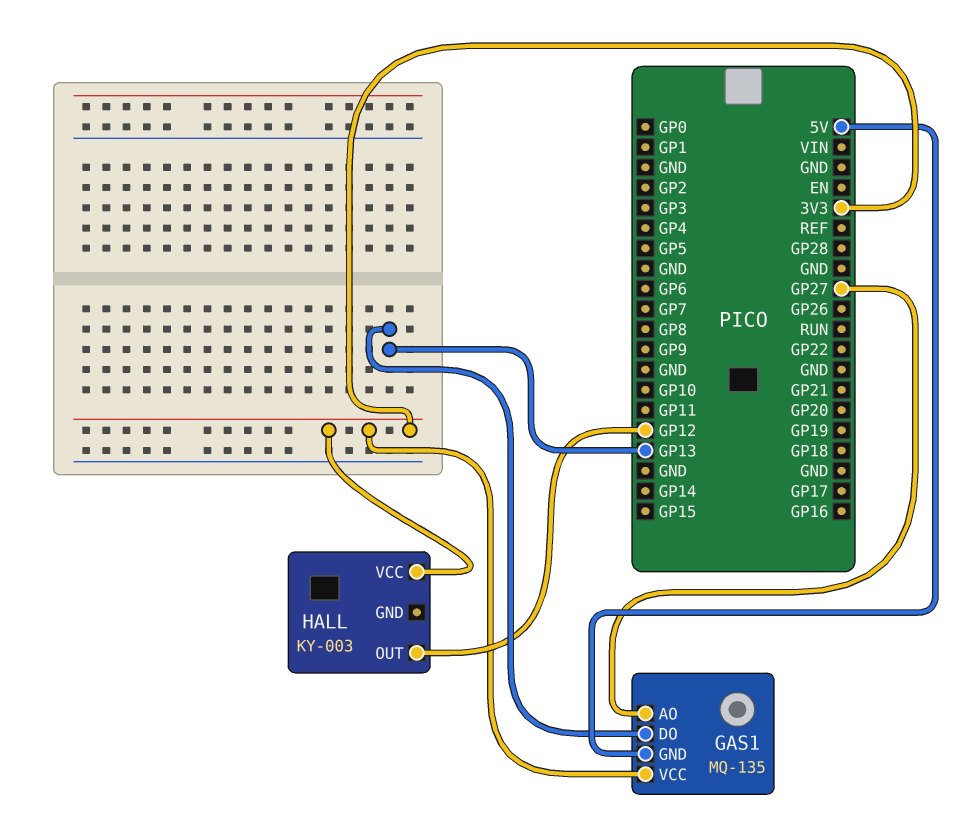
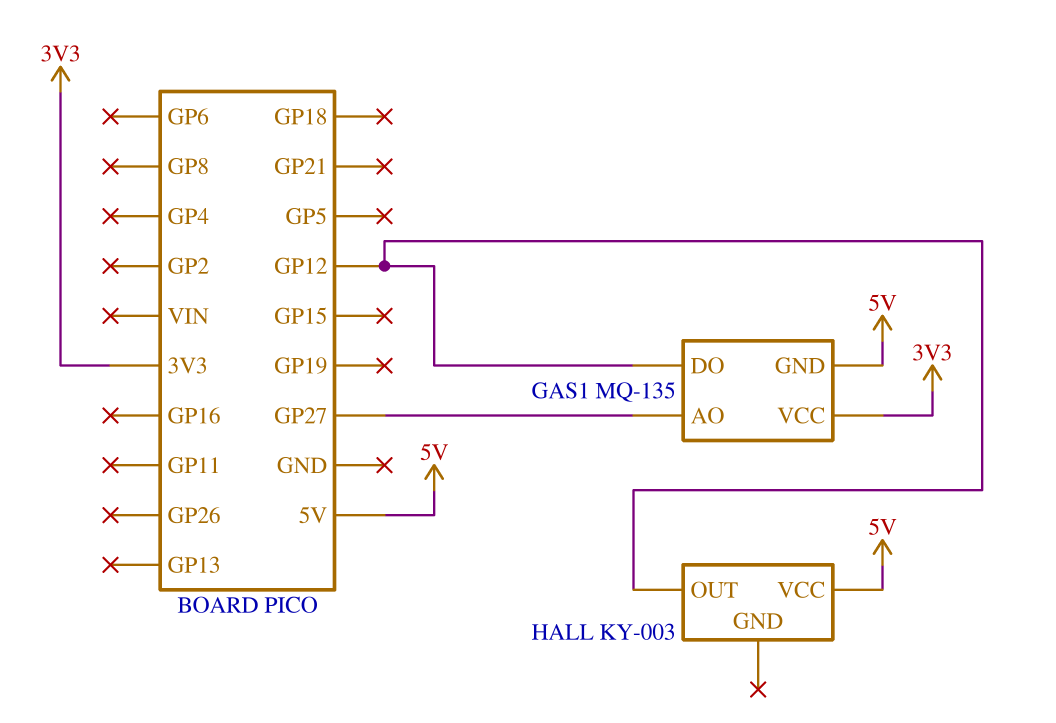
GAS1 pin DO: GP13 -> GP12
HALL pin VCC: 3V3 -> 5V

